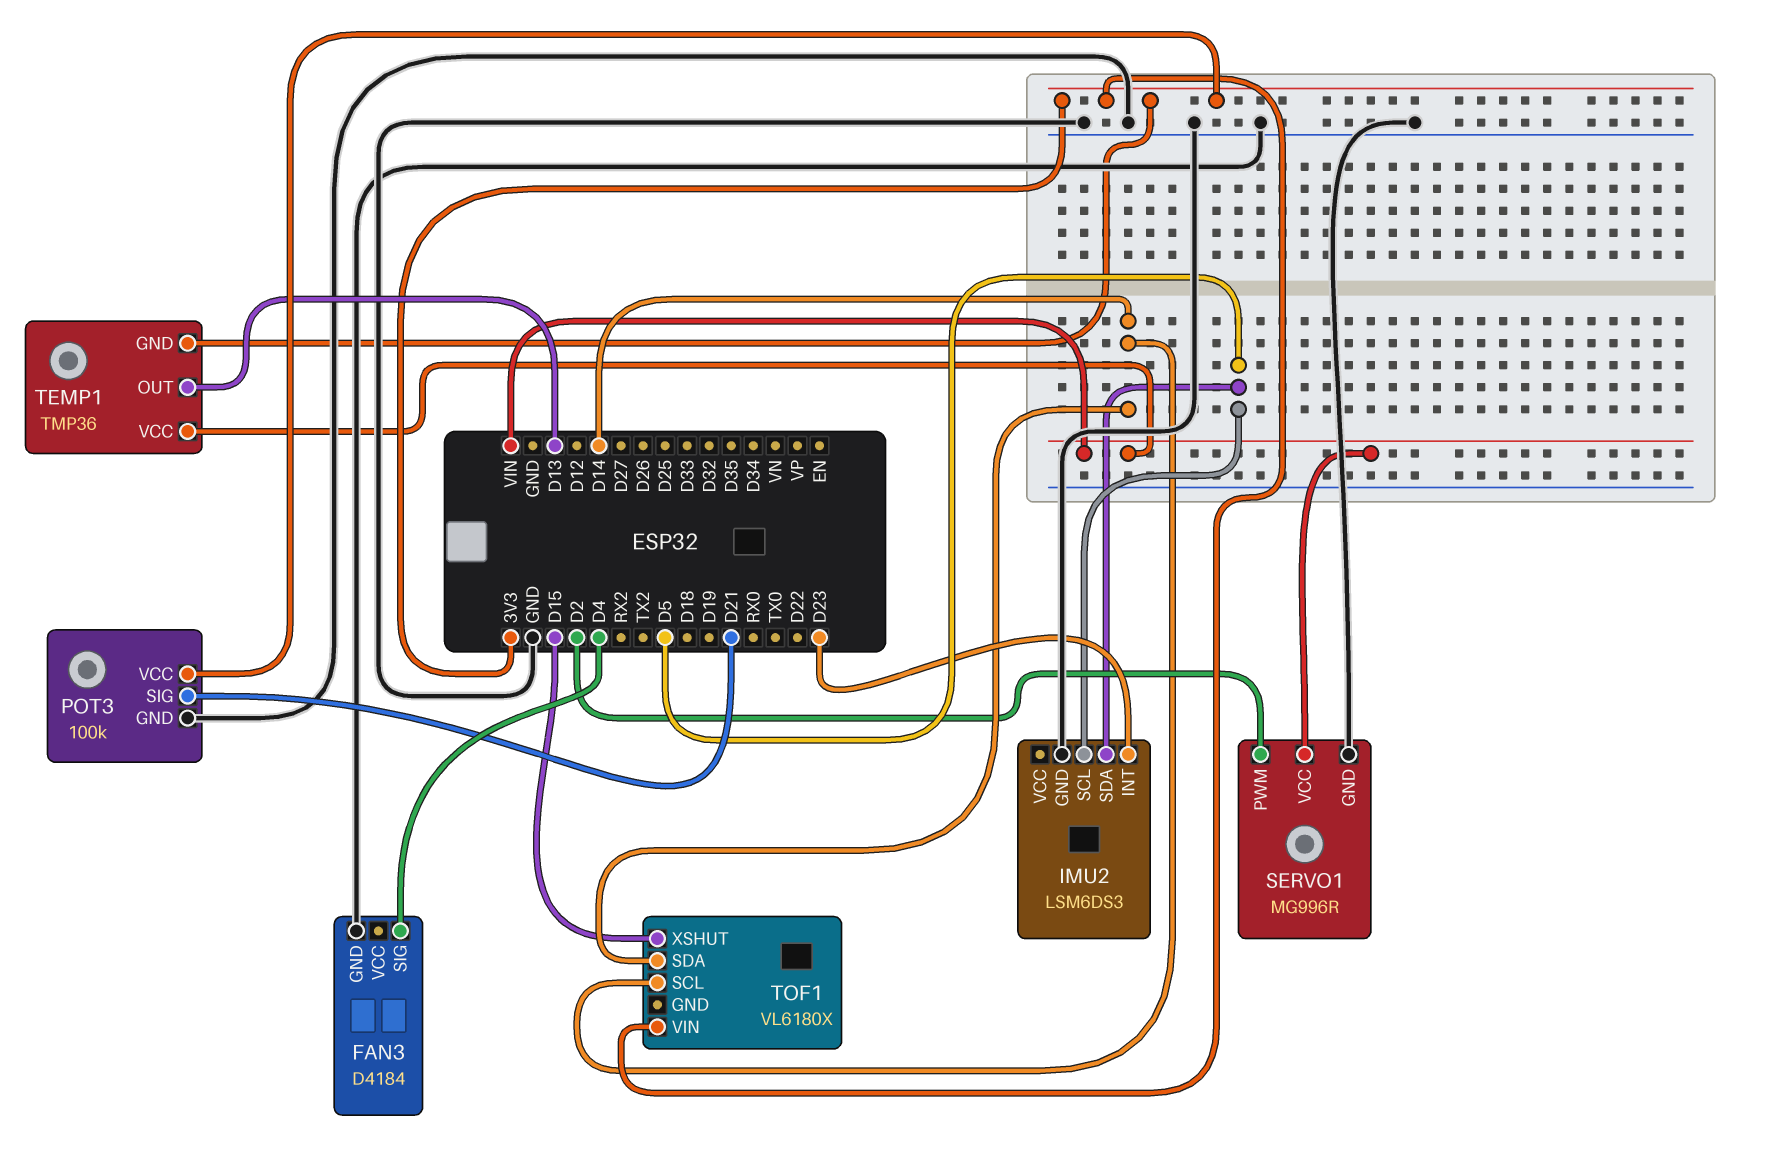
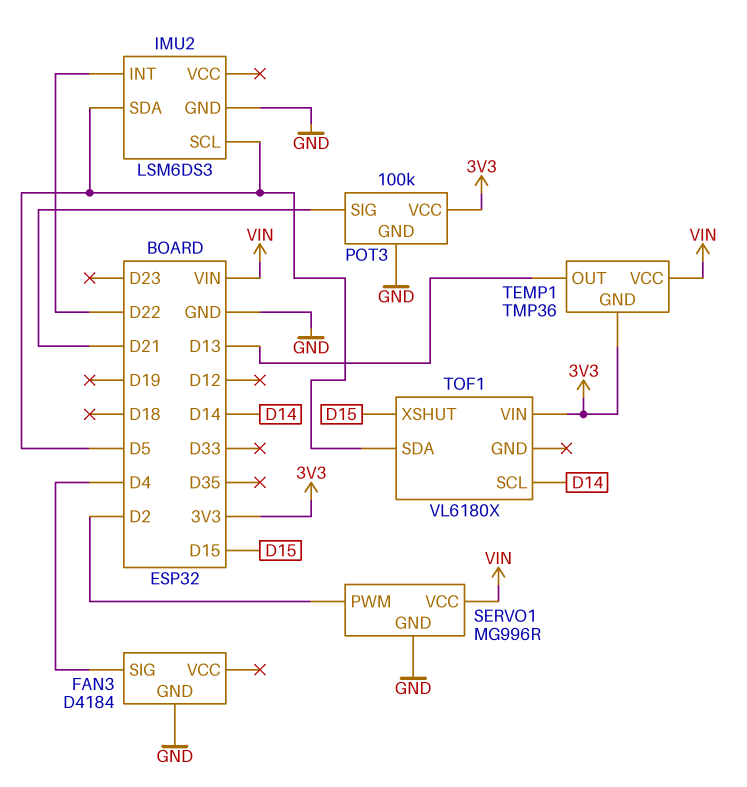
IMU2 pin INT: D23 -> D22
TOF1 pin SDA: D14 -> D5

